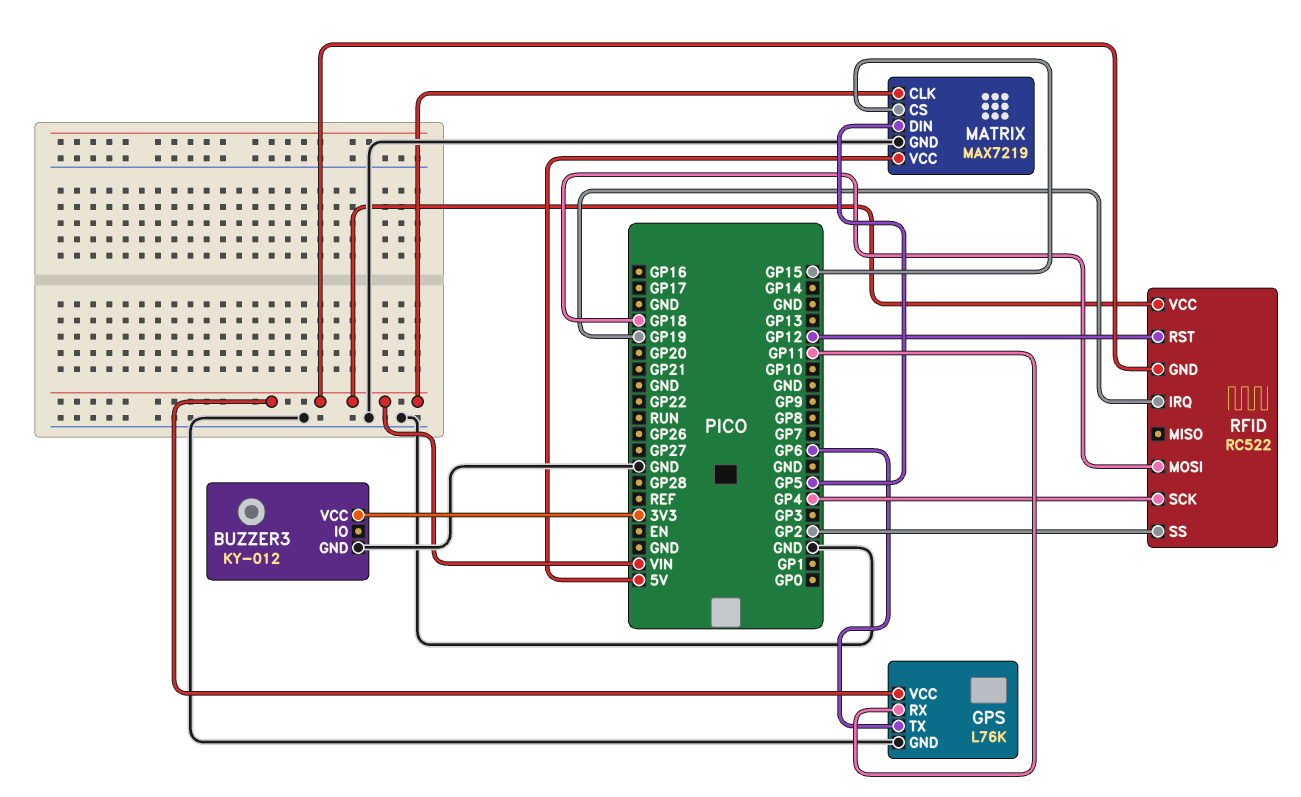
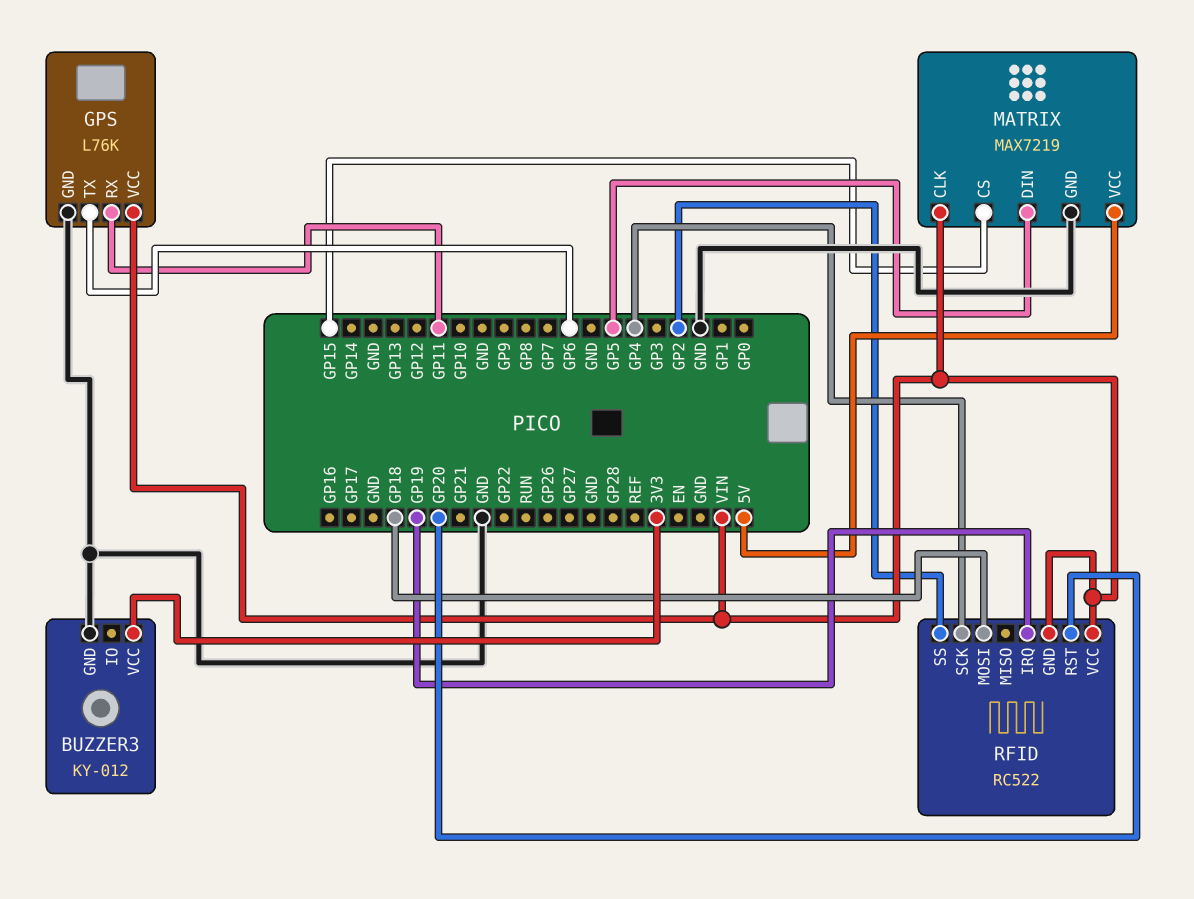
RFID pin RST: GP12 -> GP20

